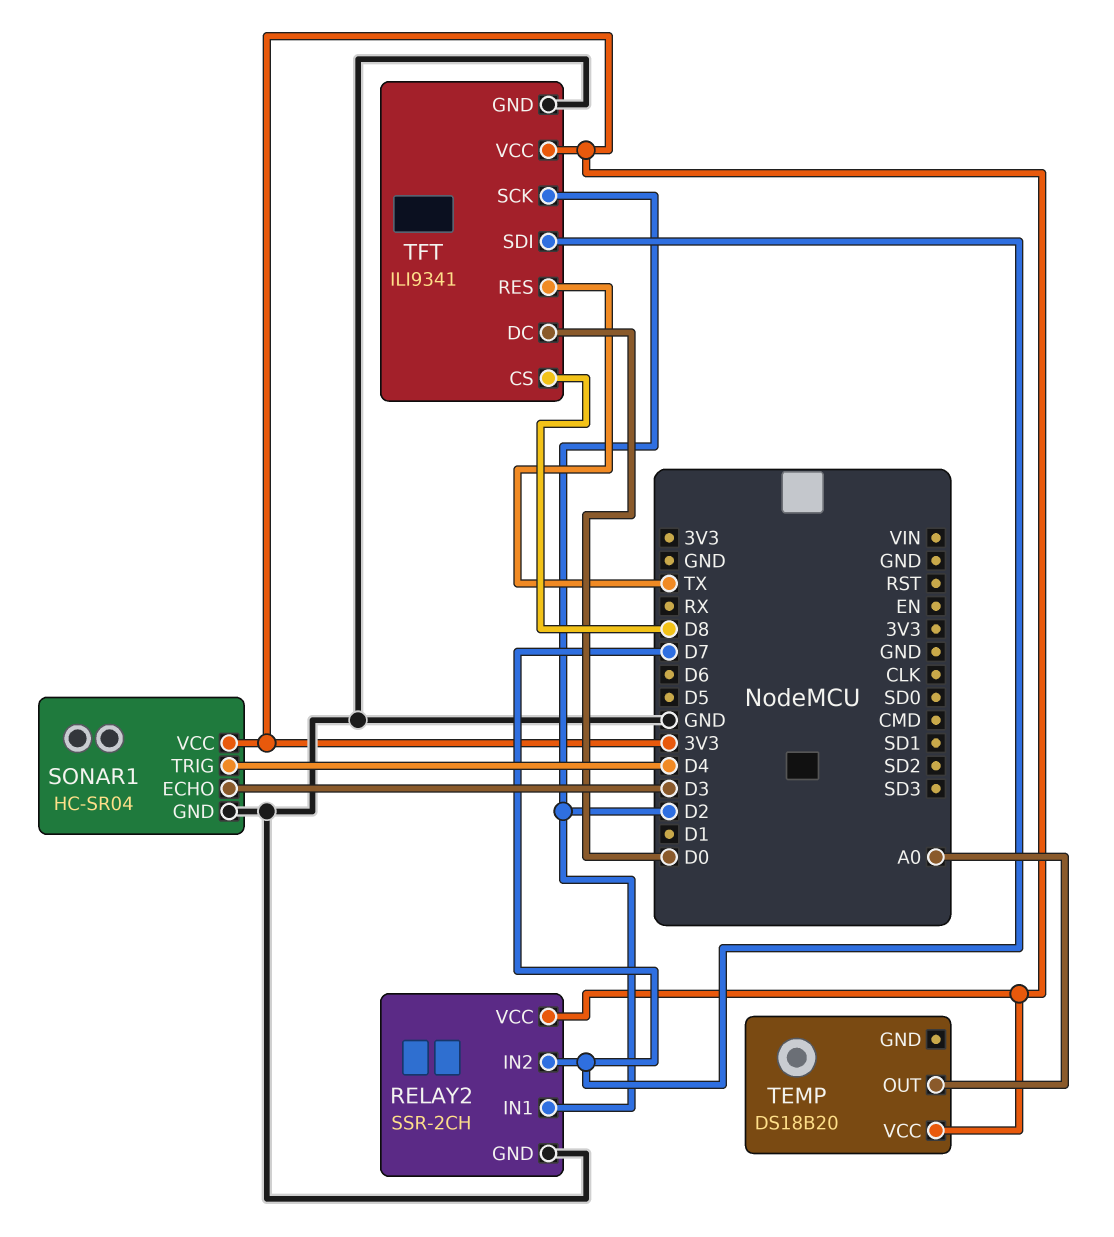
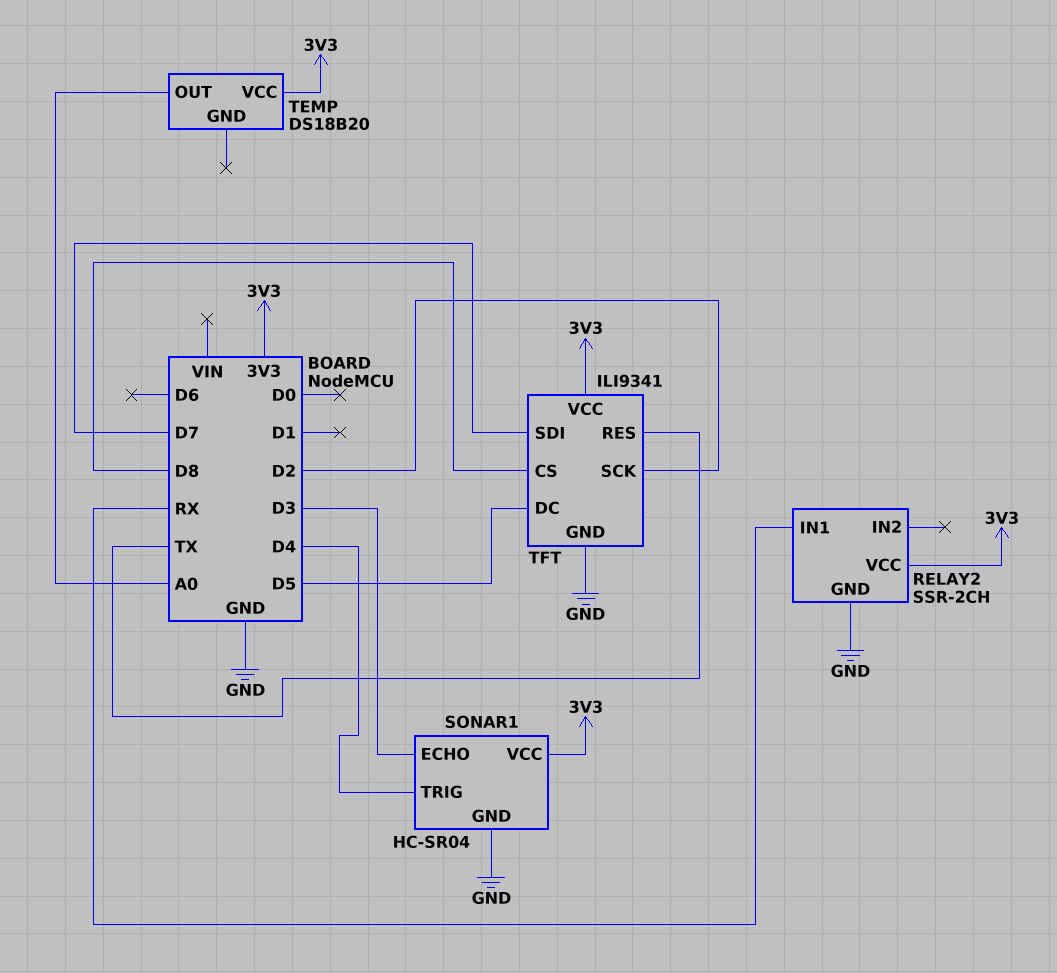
RELAY2 pin IN1: D2 -> RX
RELAY2 pin IN2: D7 -> none
TFT pin DC: D0 -> D5

